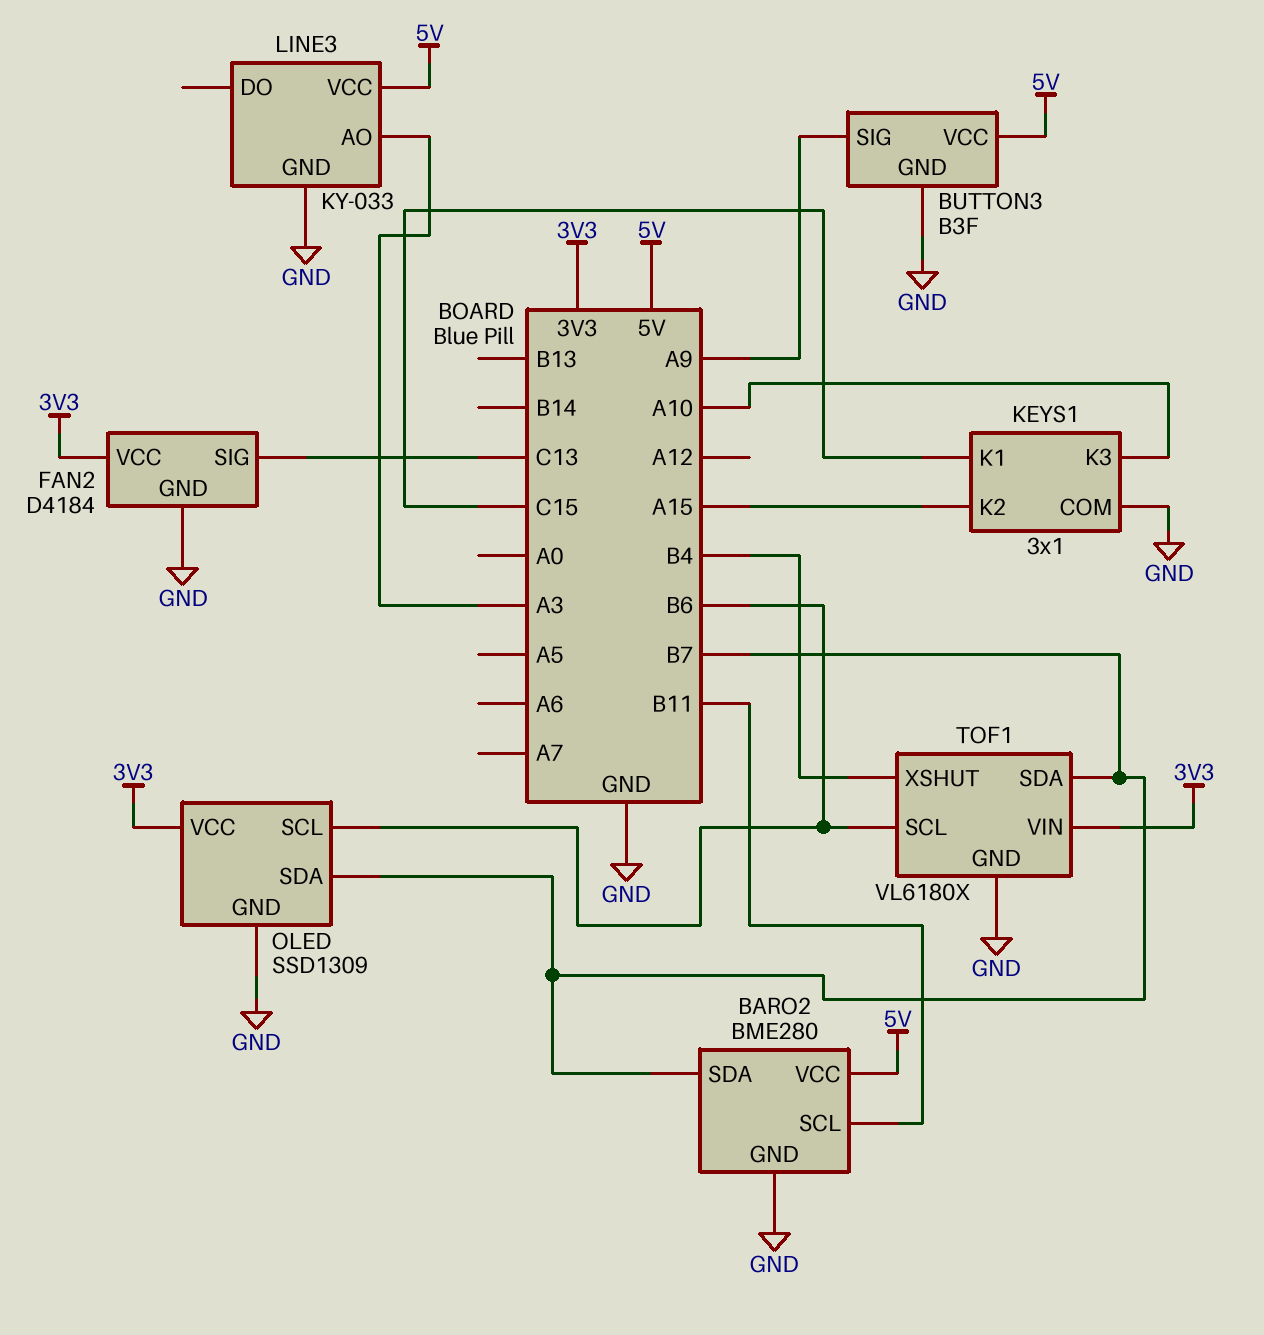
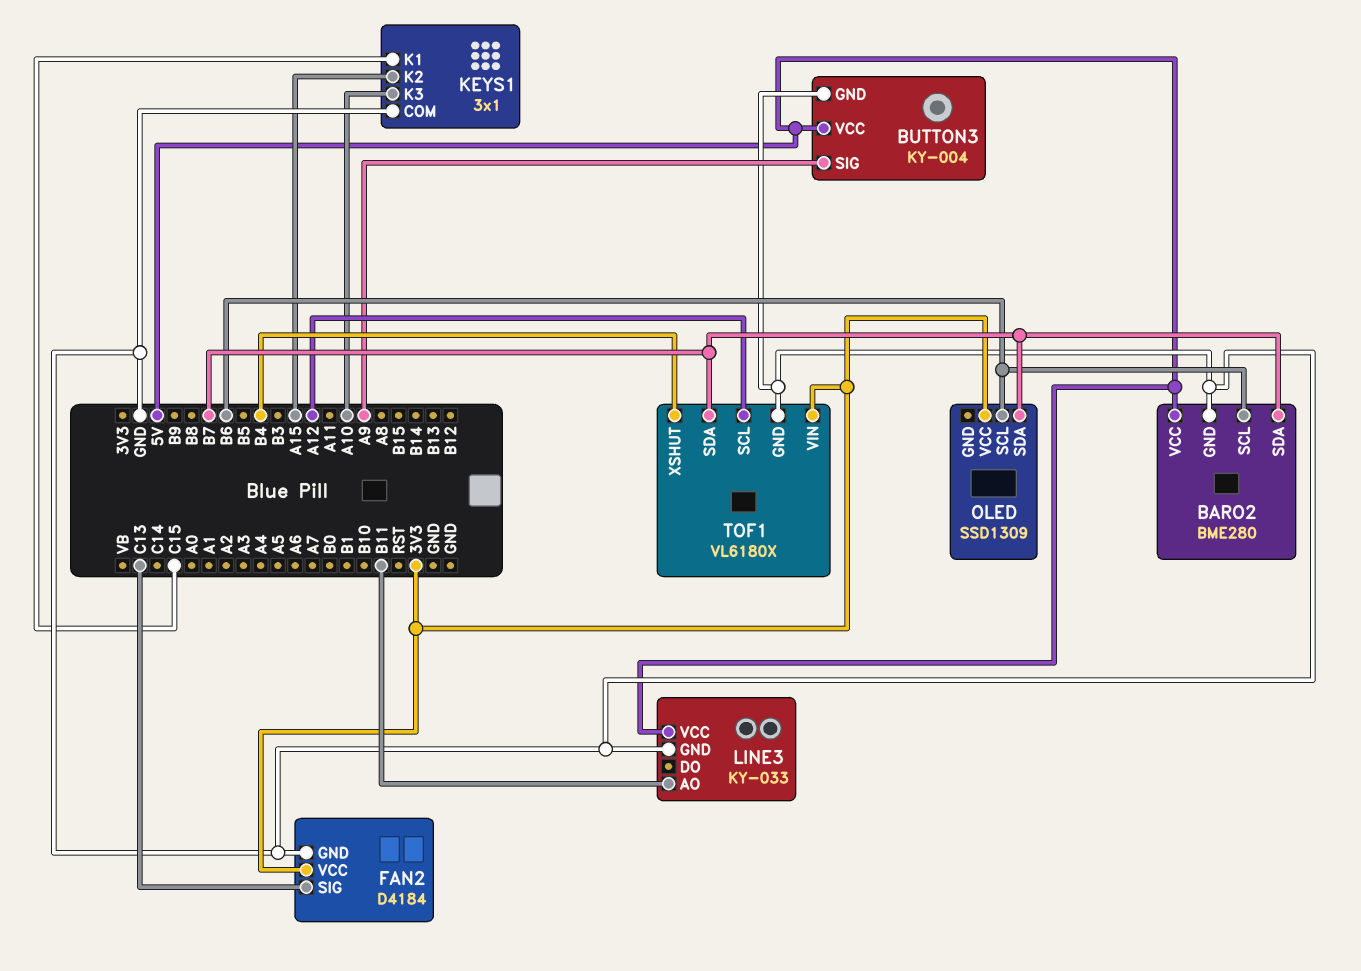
BARO2 pin SCL: B11 -> B6
BUTTON3: B3F -> KY-004
LINE3 pin AO: A3 -> B11
OLED pin GND: GND -> none
TOF1 pin SCL: B6 -> A12

